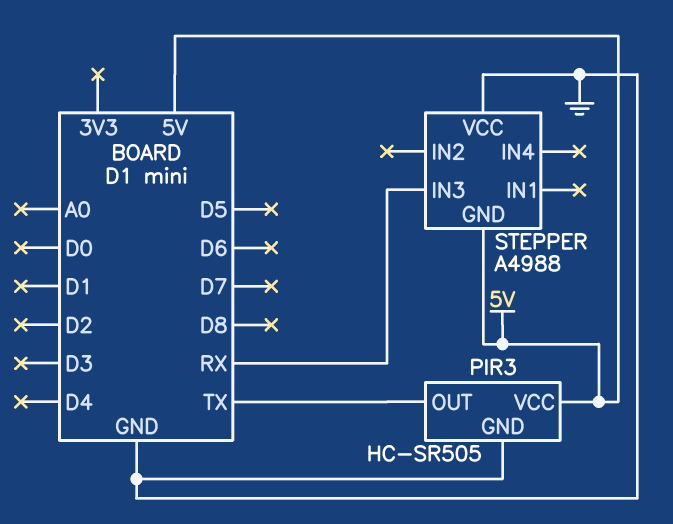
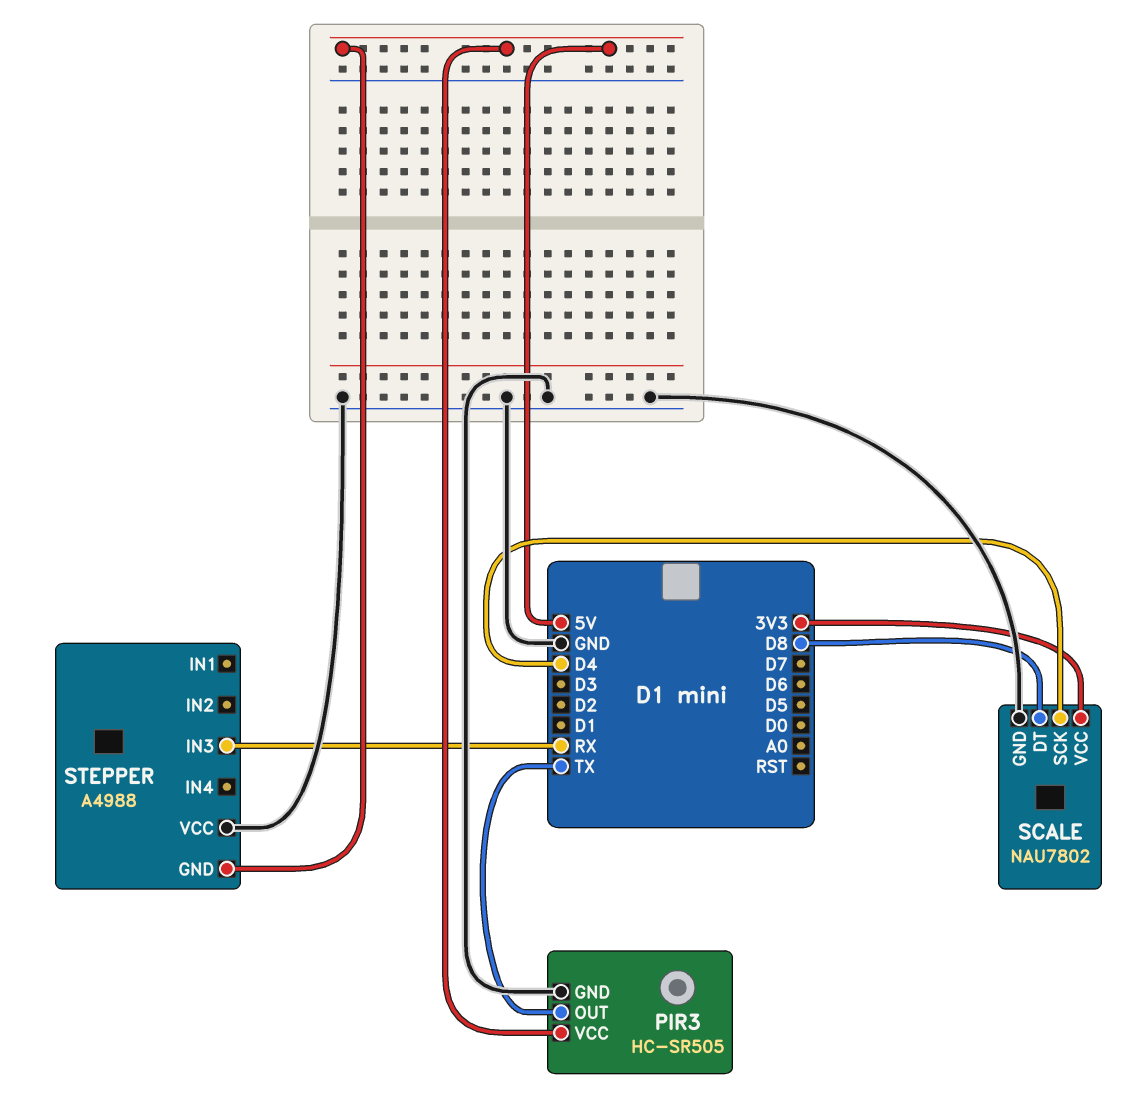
SCALE: none -> NAU7802
SCALE pin DT: none -> D8
SCALE pin GND: none -> GND
SCALE pin SCK: none -> D4
SCALE pin VCC: none -> 3V3

